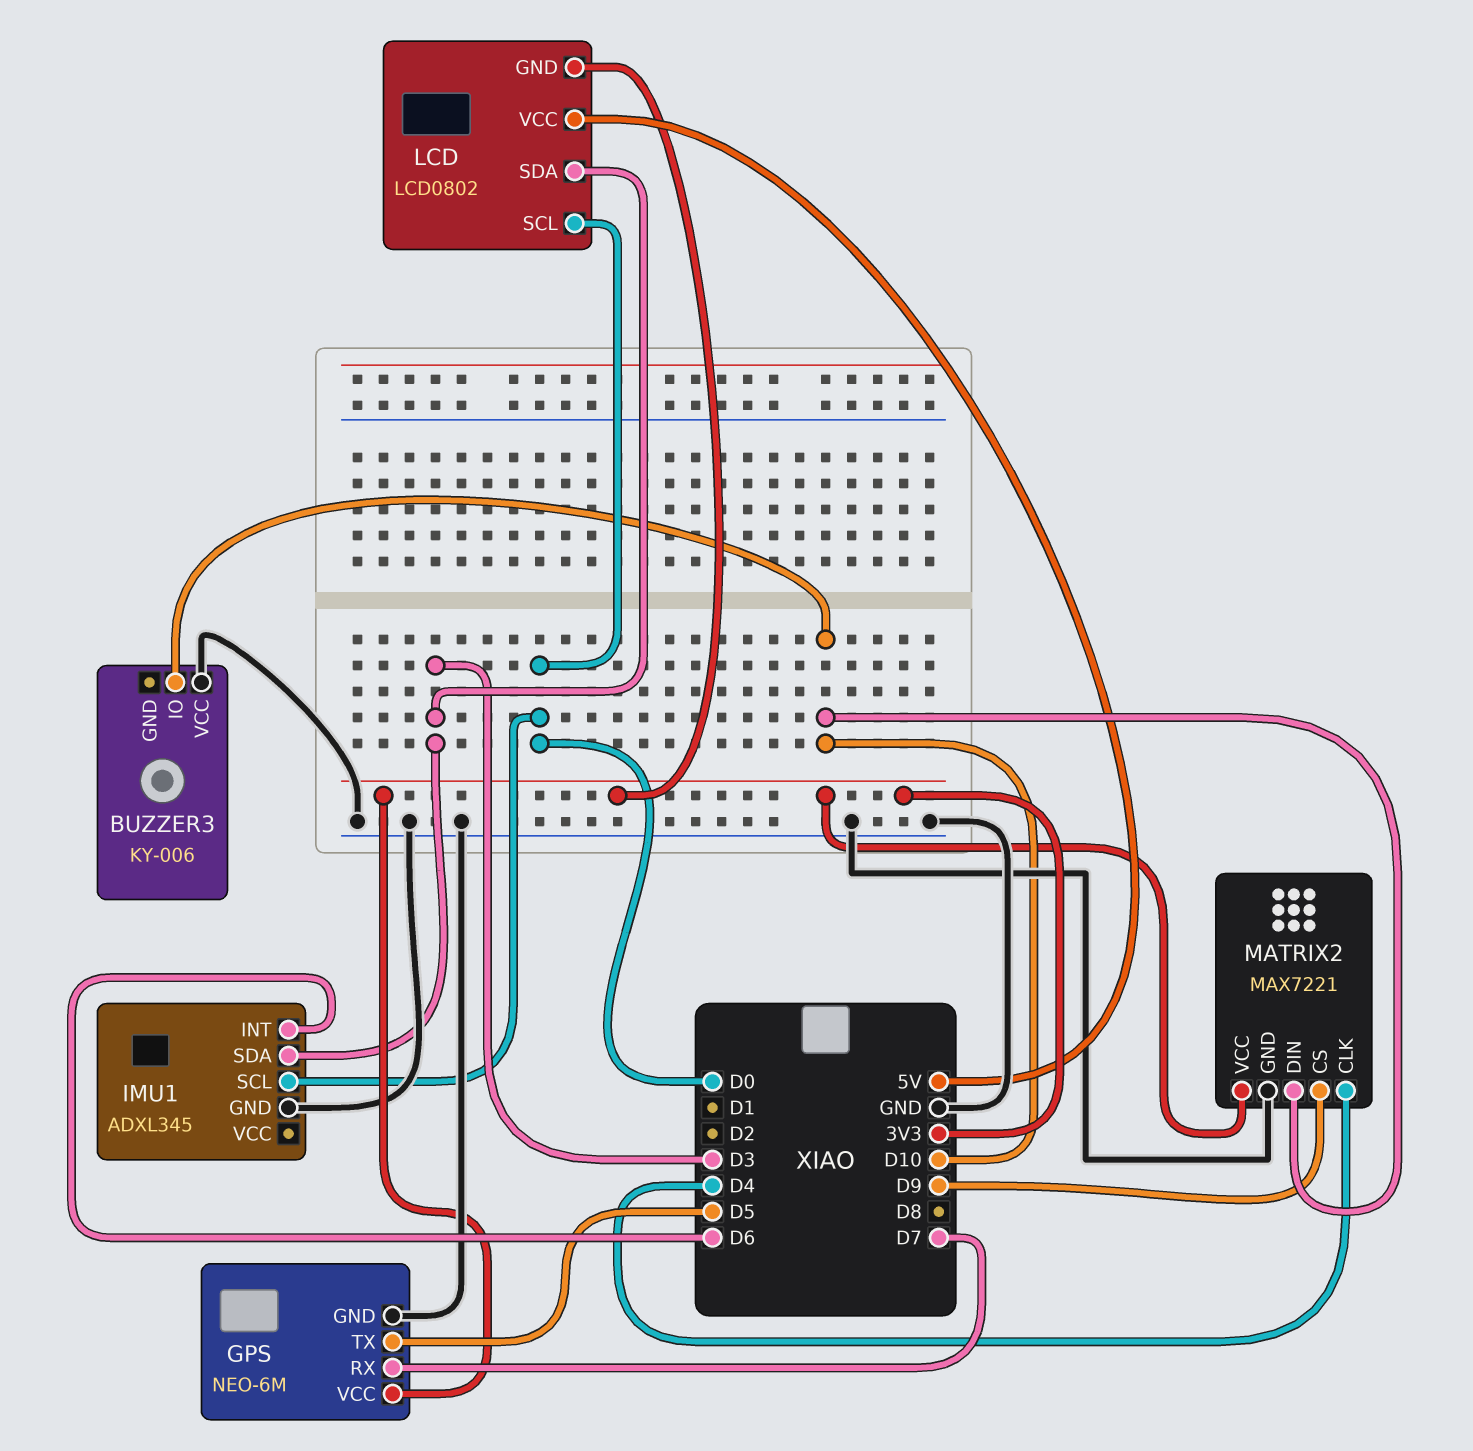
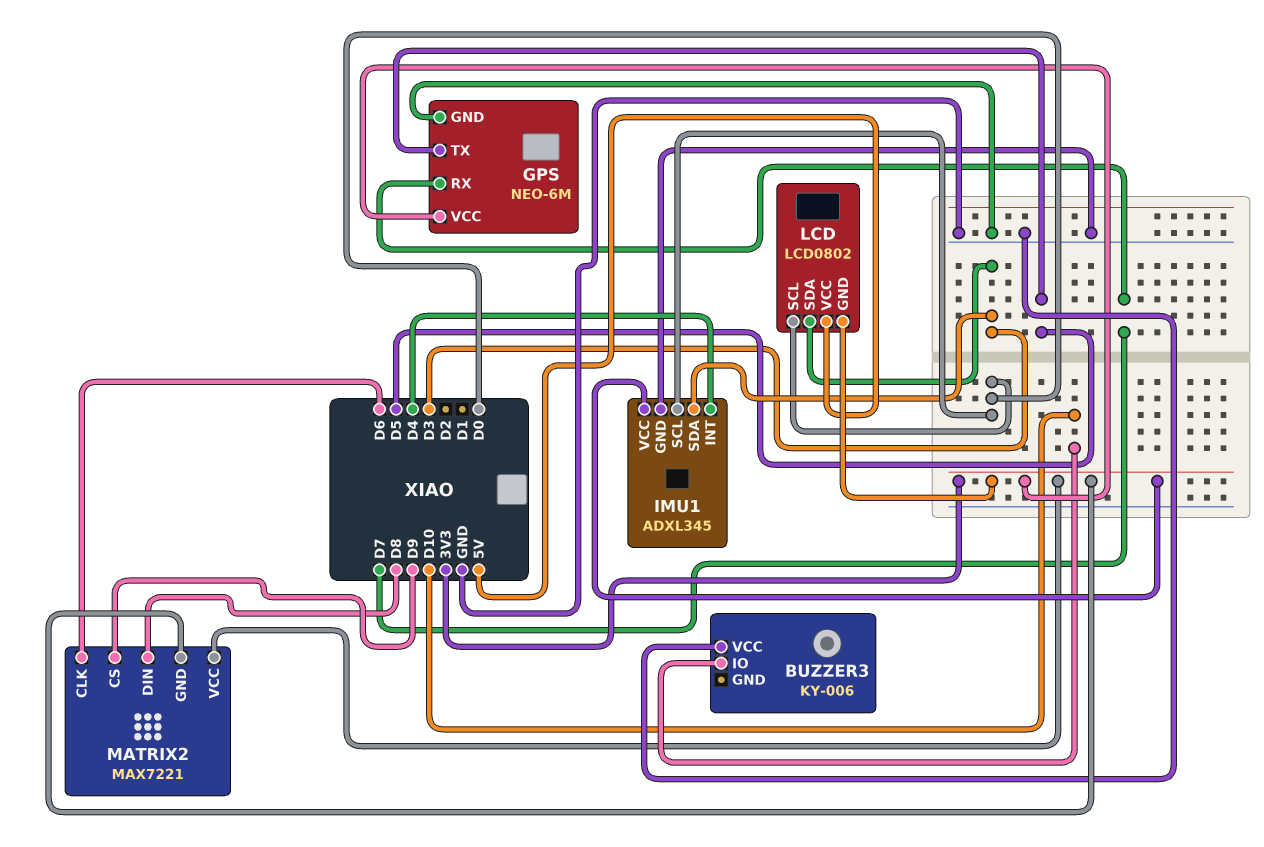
IMU1 pin INT: D6 -> D4
IMU1 pin VCC: none -> 3V3
MATRIX2 pin CLK: D4 -> D6
MATRIX2 pin DIN: D10 -> D8
MATRIX2 pin GND: GND -> 3V3

